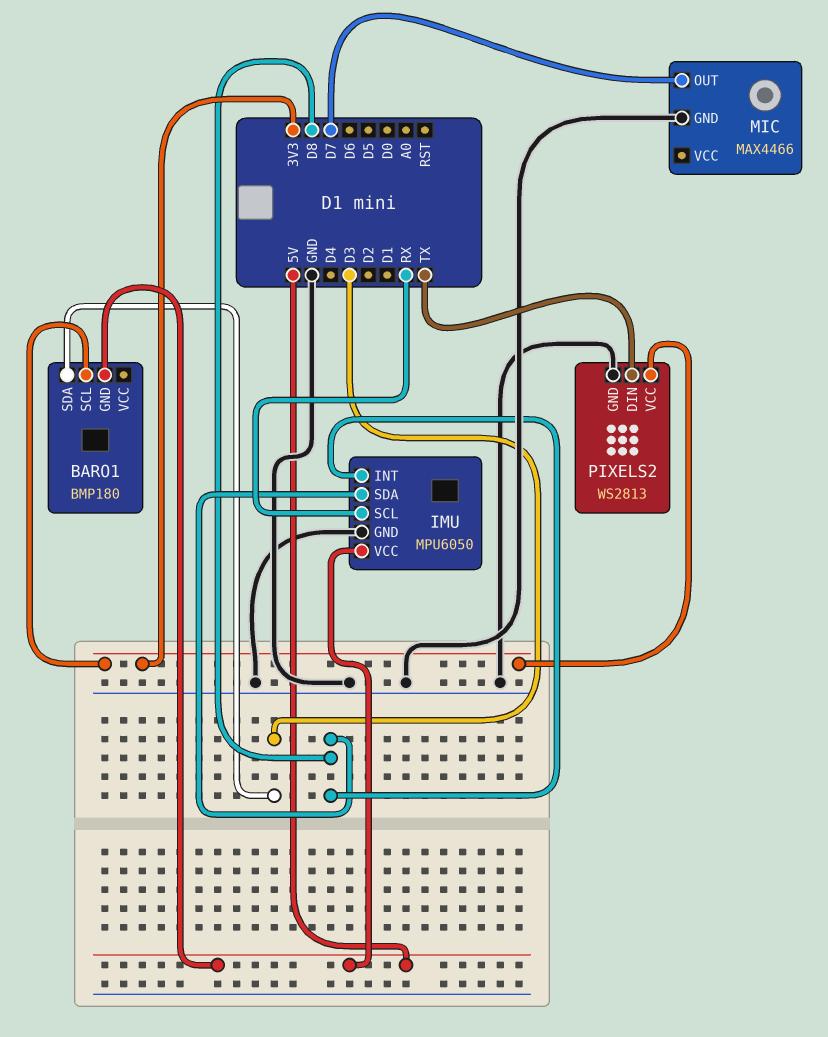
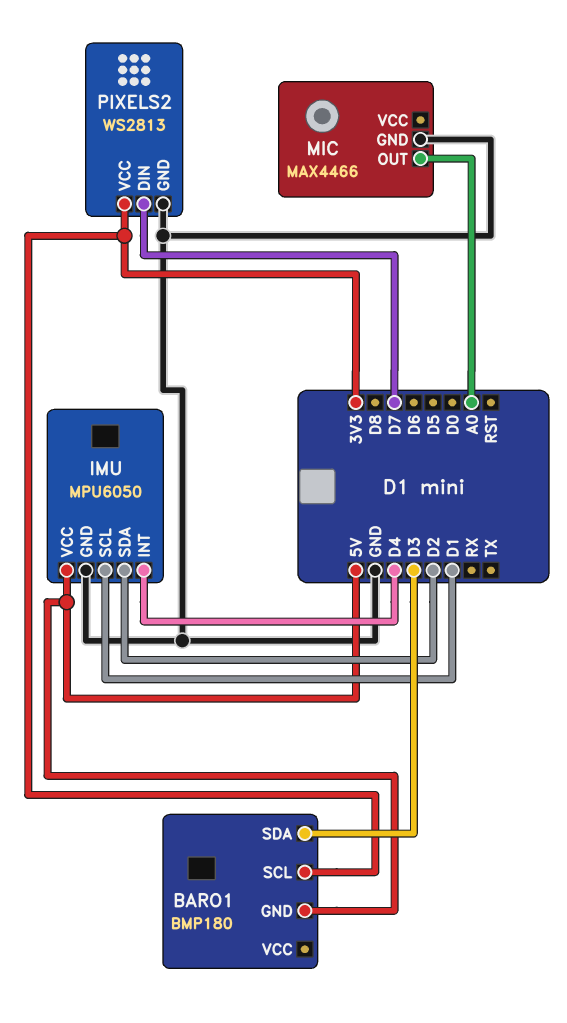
IMU pin INT: D8 -> D4
IMU pin SCL: RX -> D1
IMU pin SDA: D8 -> D2
MIC pin OUT: D7 -> A0
PIXELS2 pin DIN: TX -> D7

